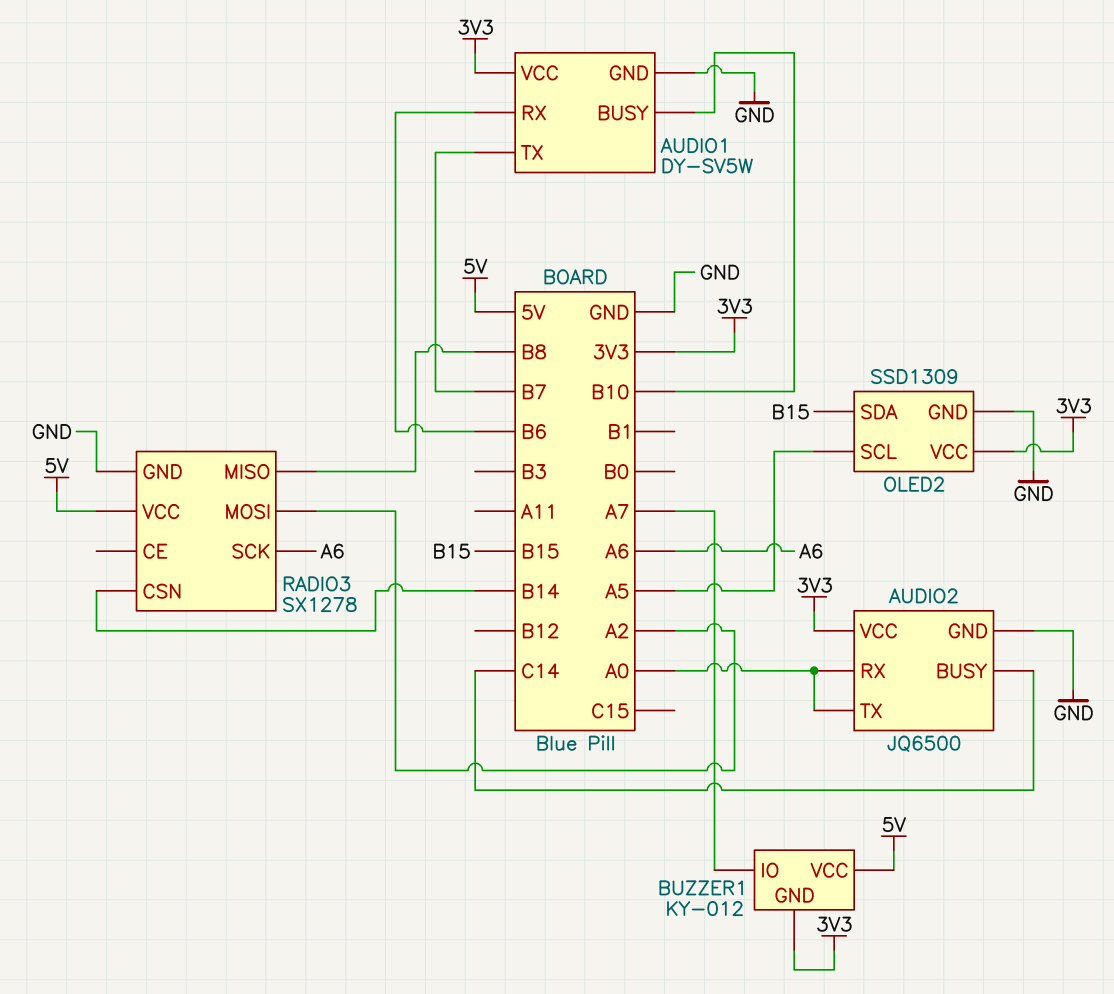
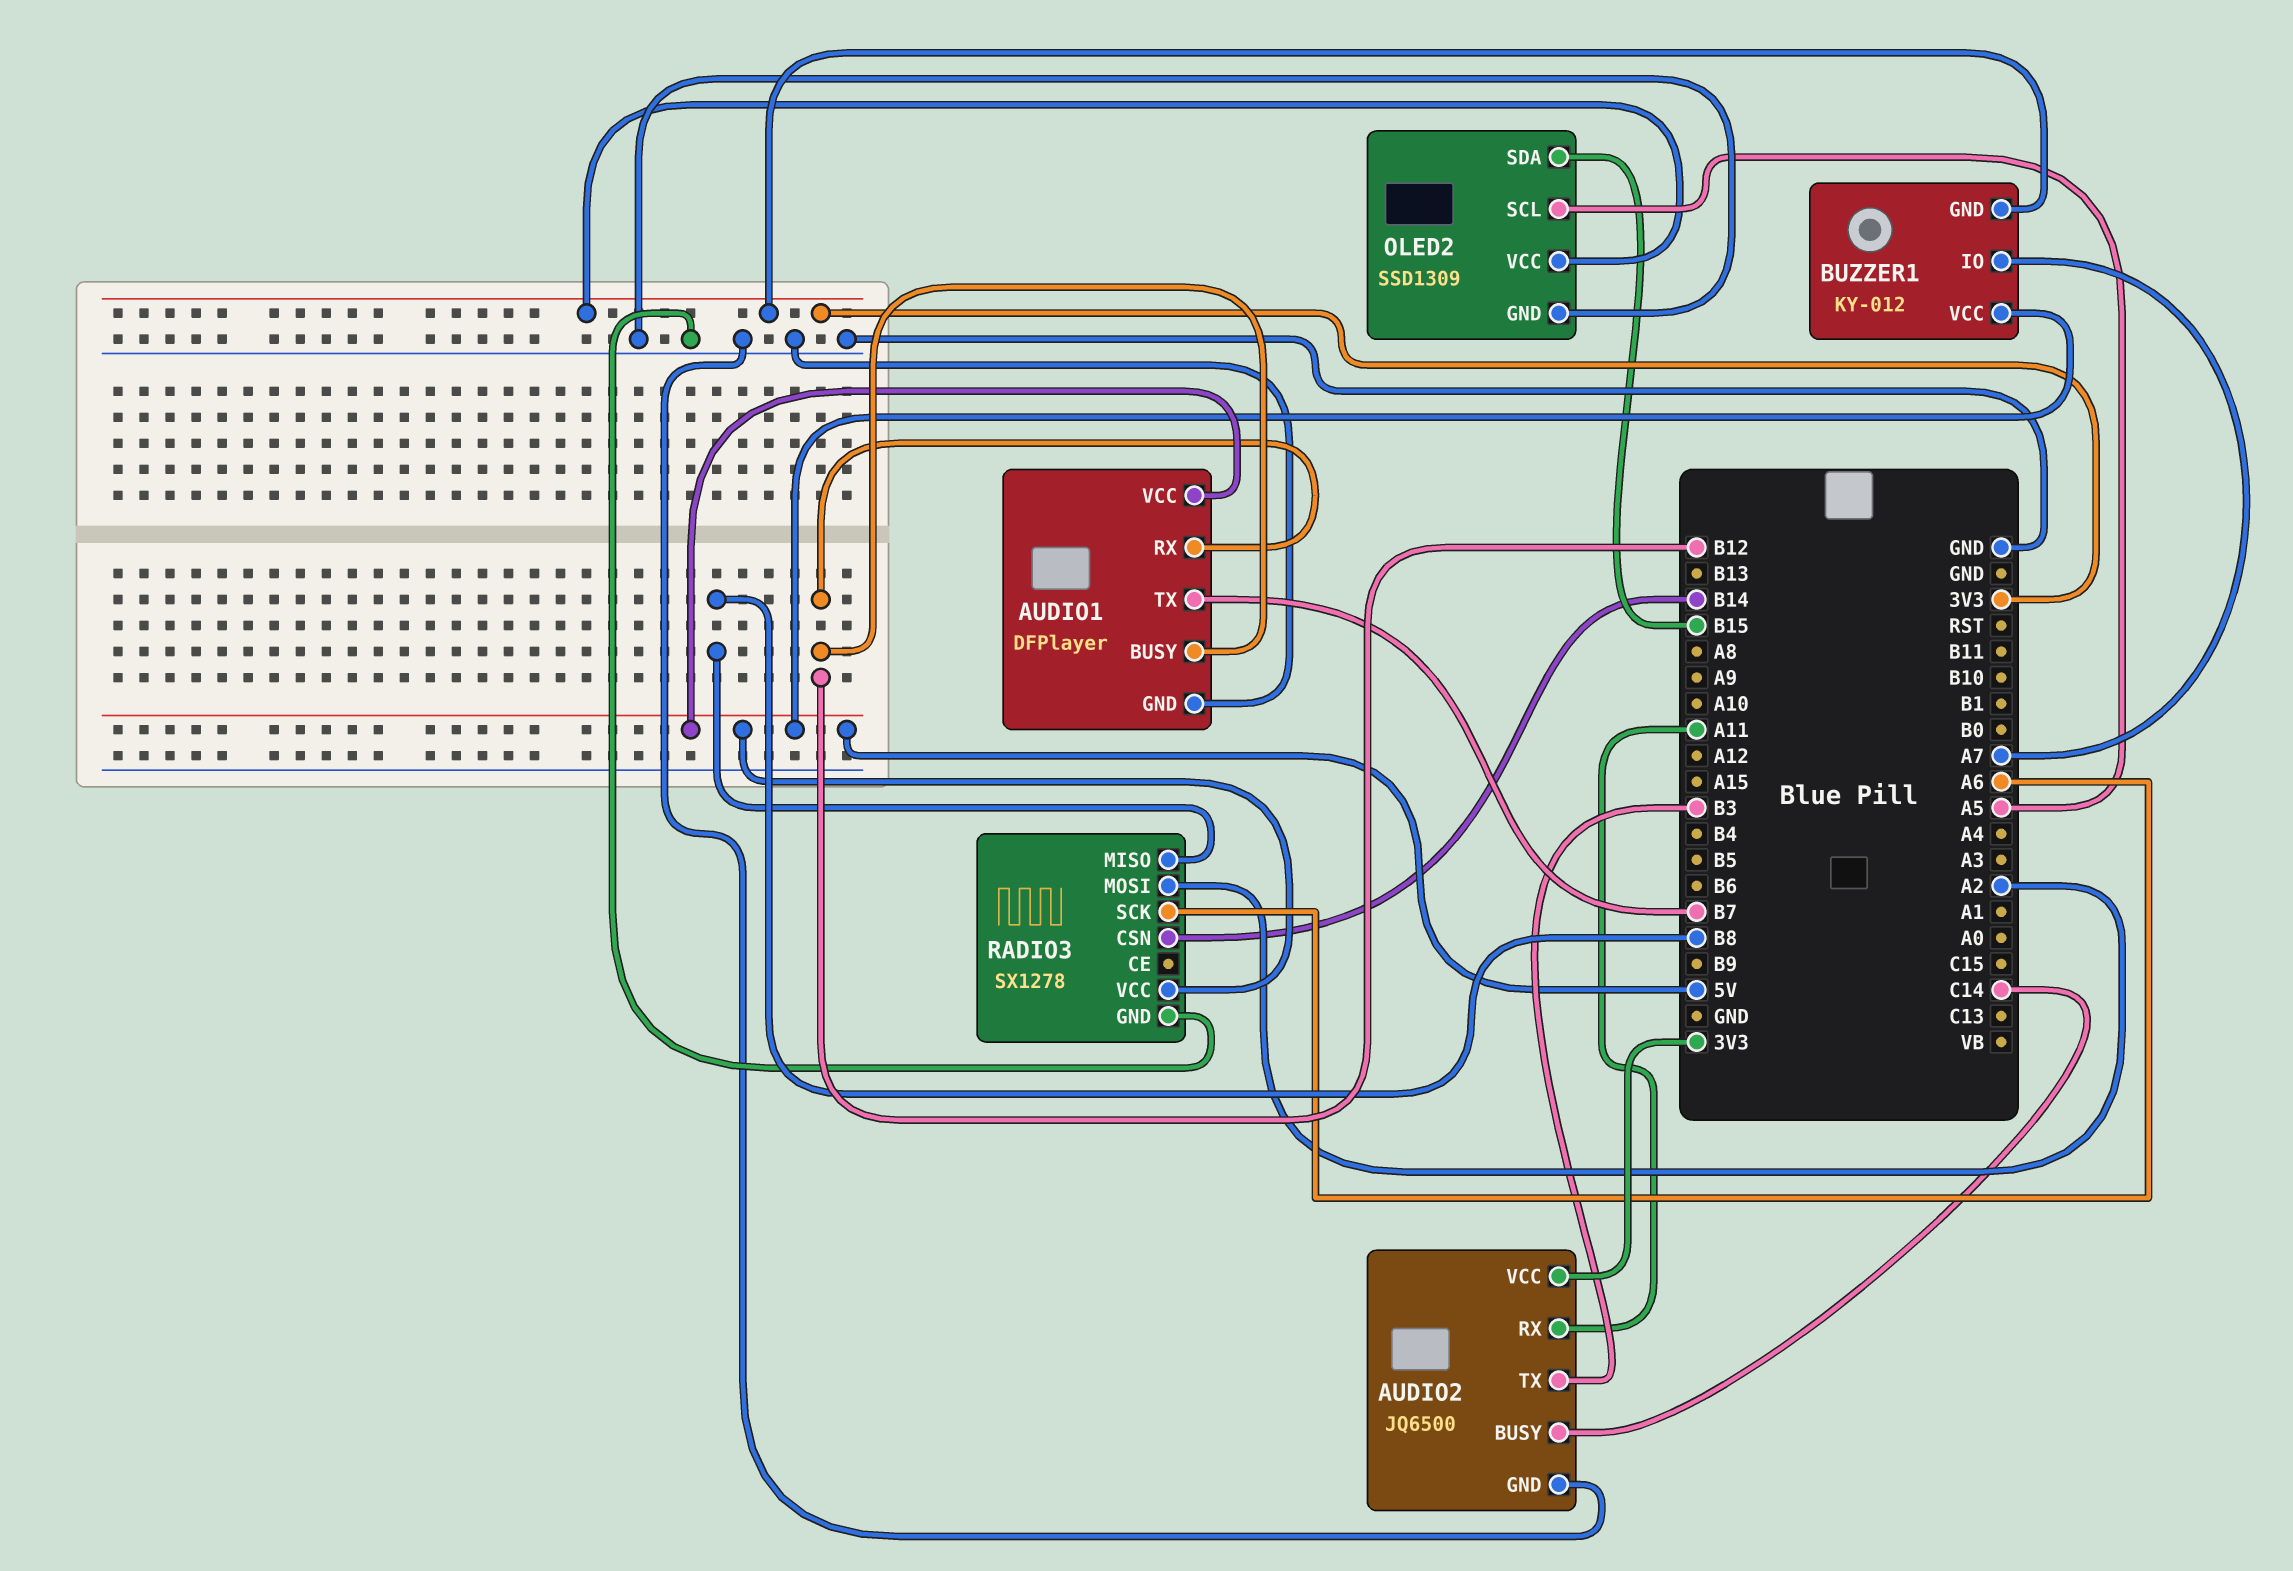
AUDIO1: DY-SV5W -> DFPlayer
AUDIO1 pin BUSY: B10 -> B12
AUDIO1 pin RX: B6 -> B12
AUDIO1 pin VCC: 3V3 -> 5V
AUDIO2 pin RX: A0 -> A11
AUDIO2 pin TX: A0 -> B3

